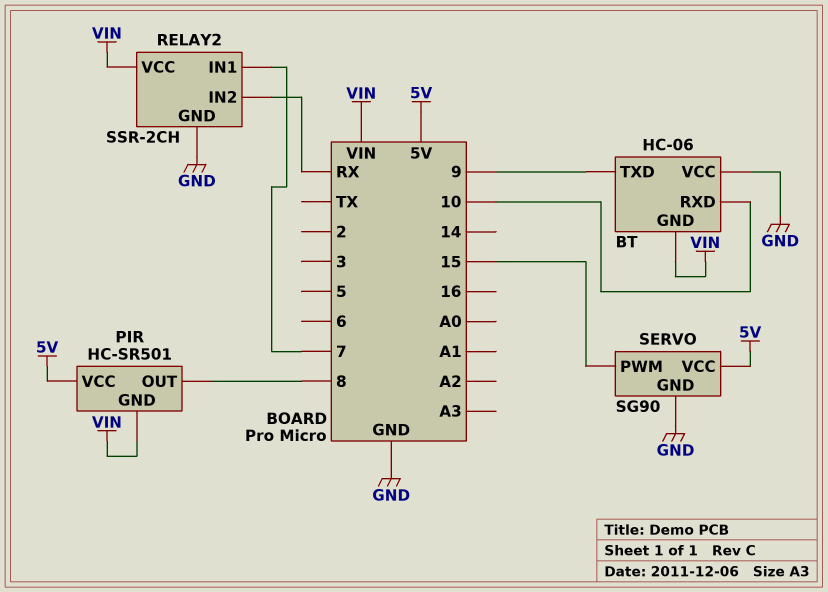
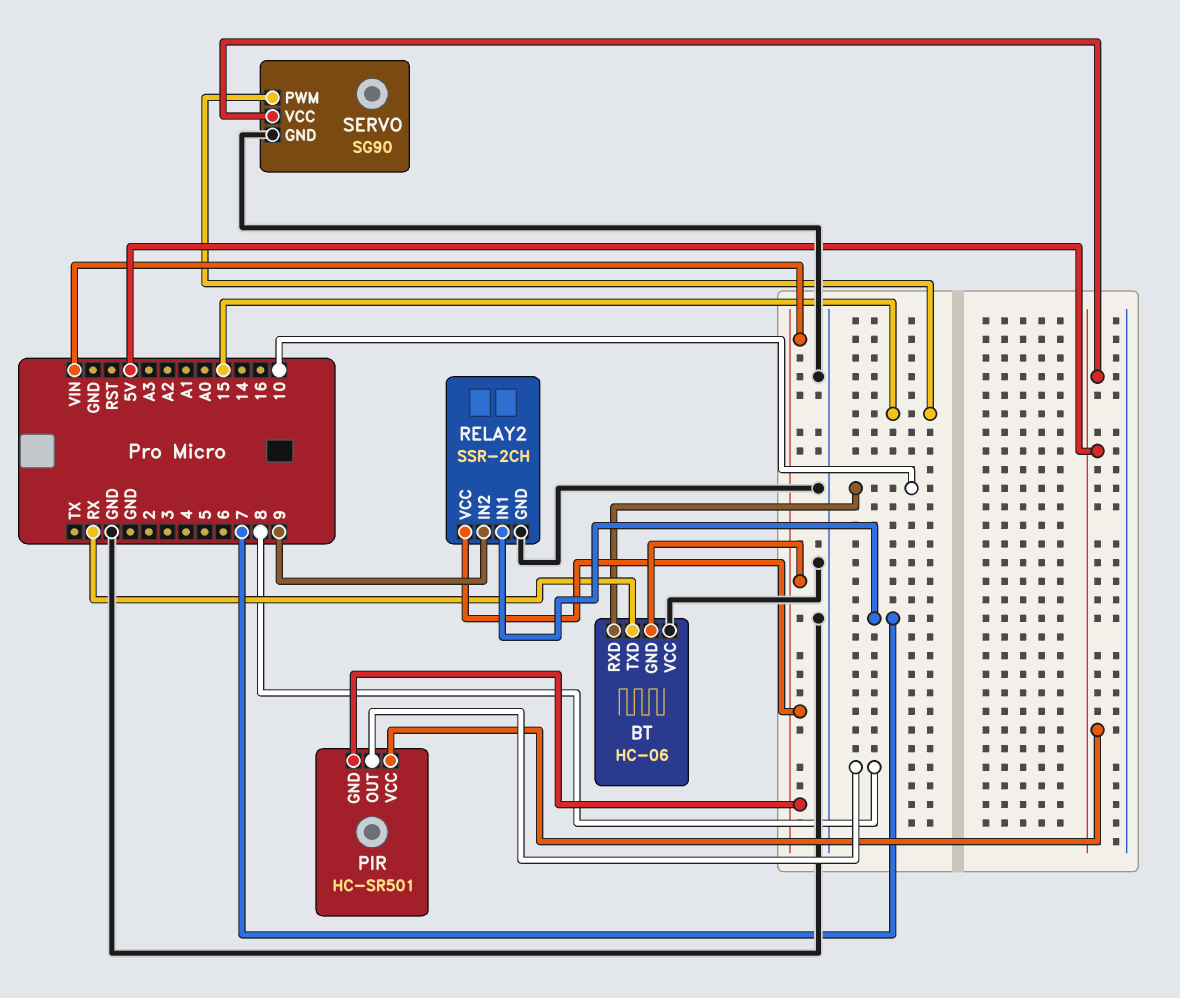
BT pin TXD: 9 -> RX
RELAY2 pin IN2: RX -> 9

